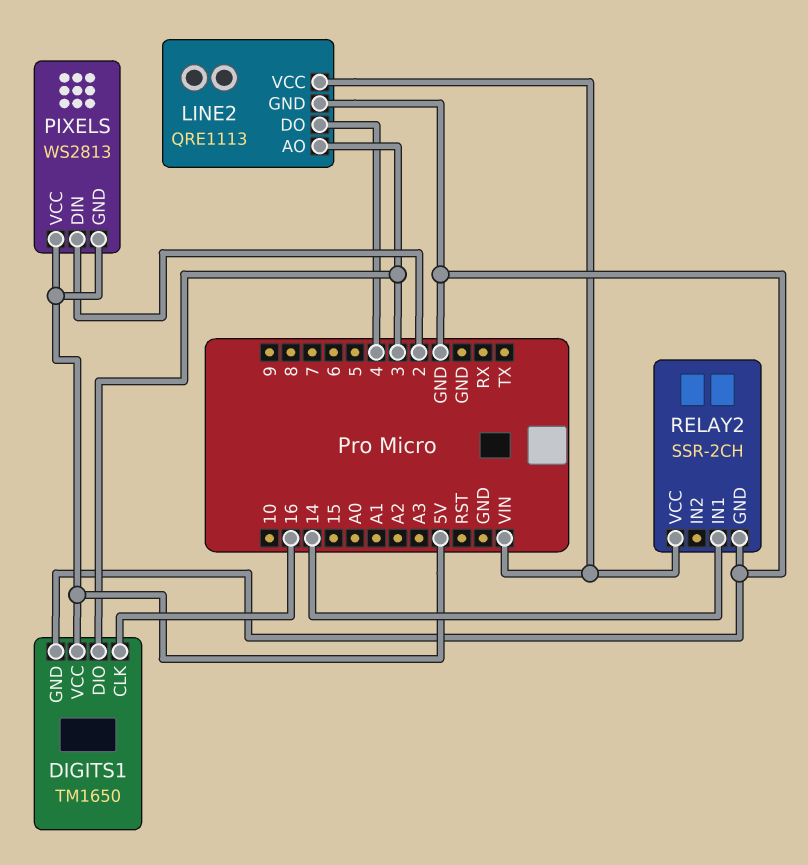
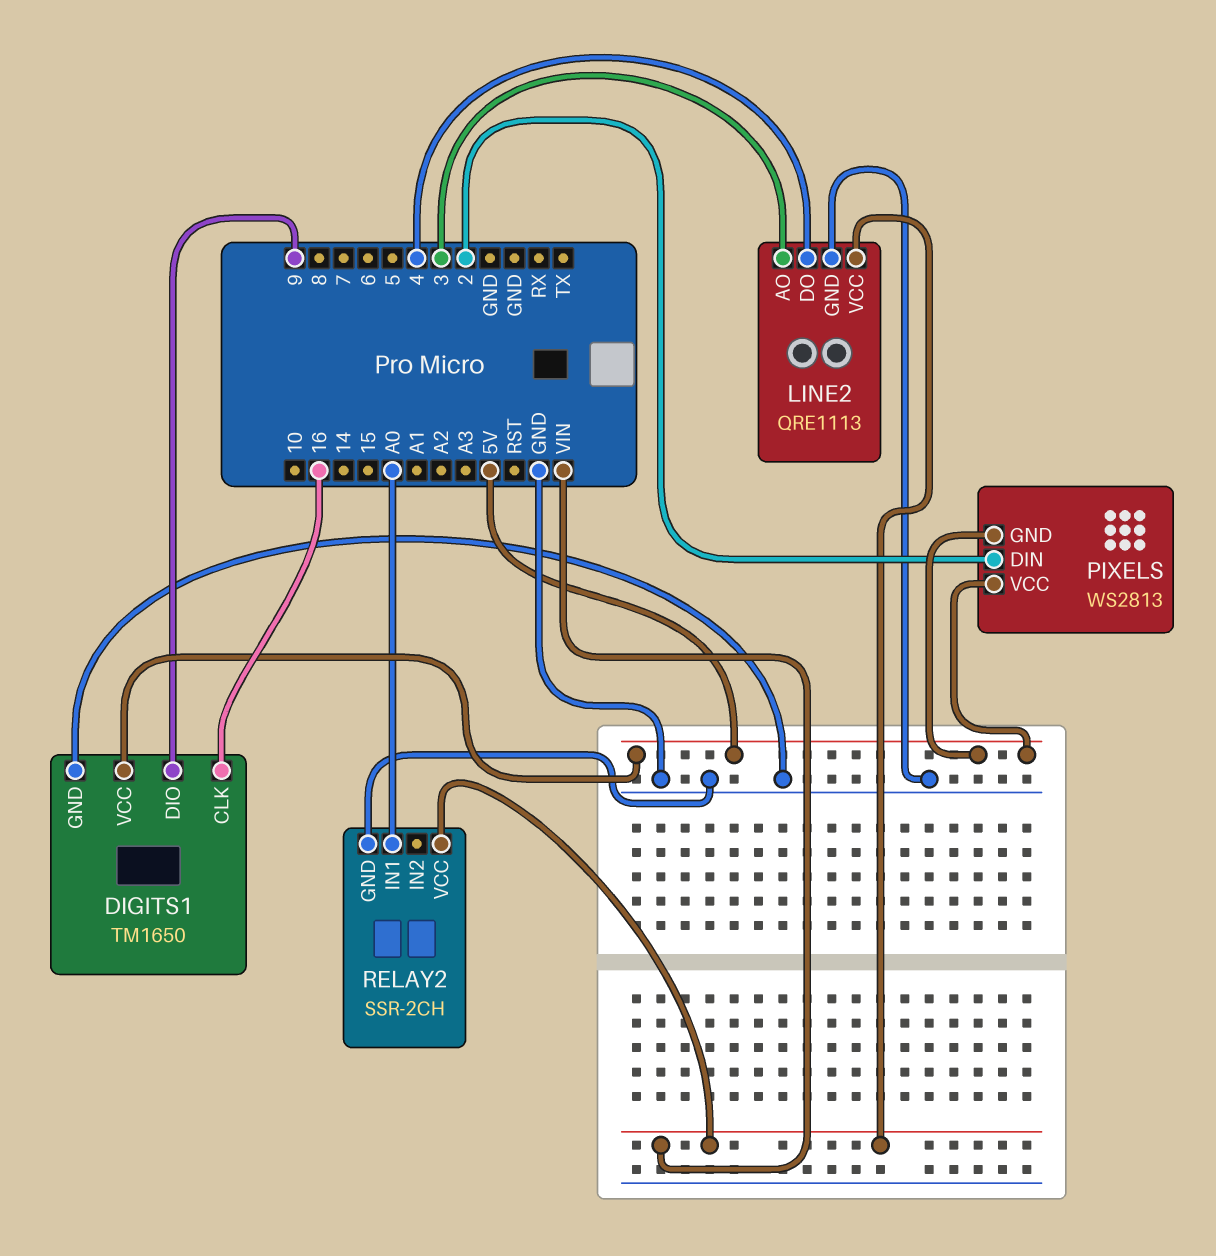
DIGITS1 pin DIO: 3 -> 9
RELAY2 pin IN1: 14 -> A0

